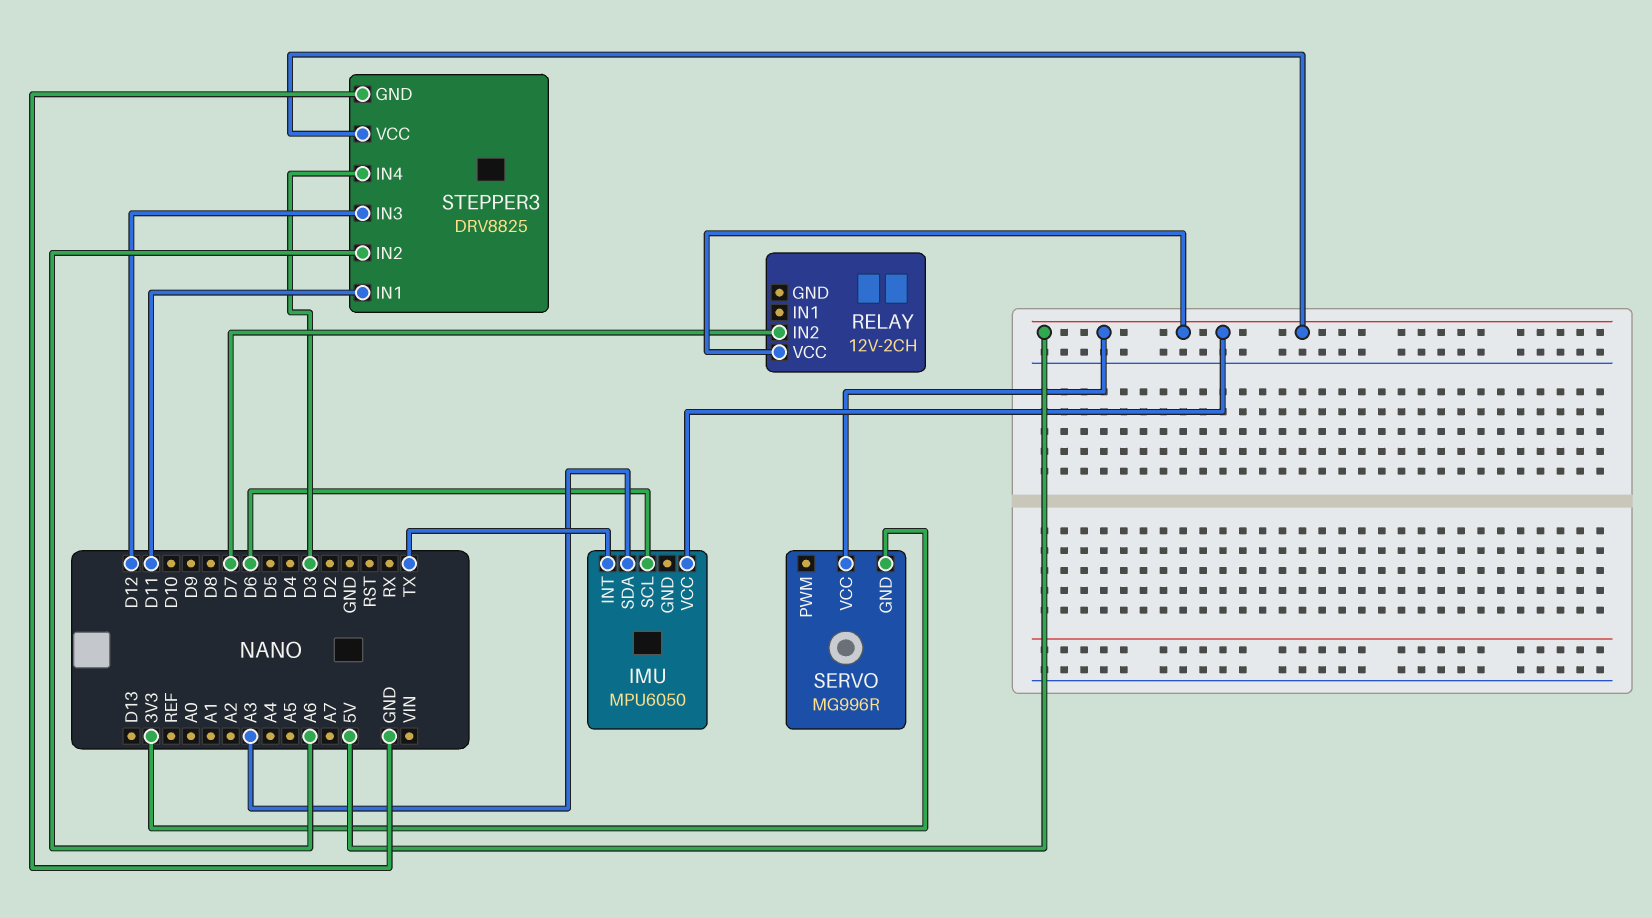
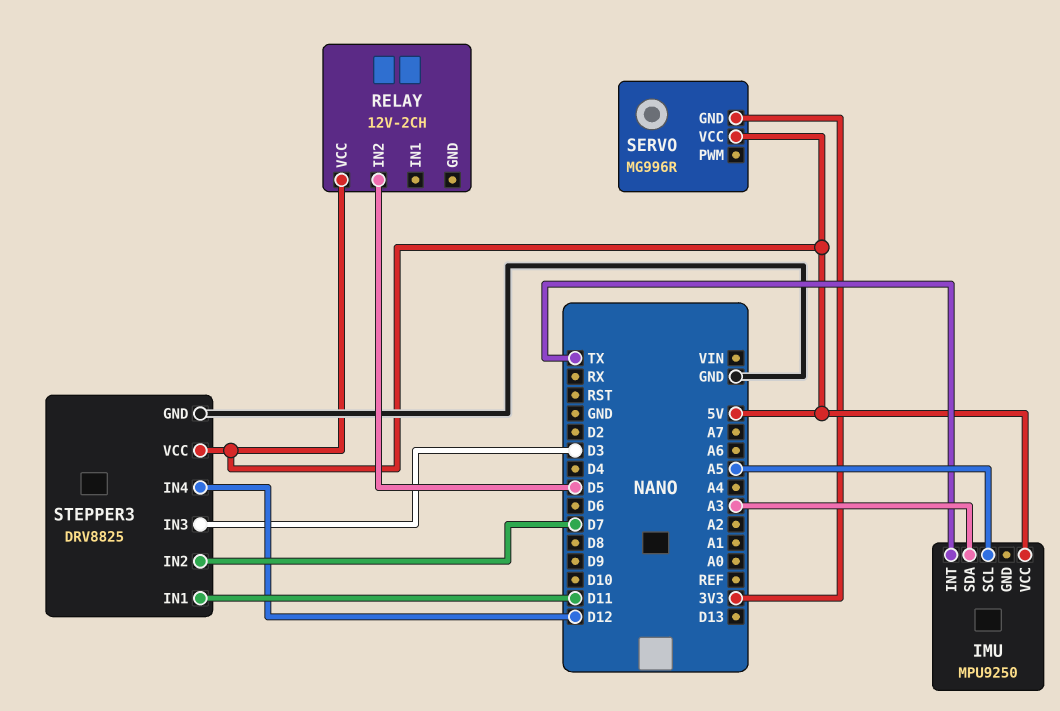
IMU: MPU6050 -> MPU9250
IMU pin SCL: D6 -> A5
RELAY pin IN2: D7 -> D5
STEPPER3 pin IN2: A6 -> D7
STEPPER3 pin IN3: D12 -> D3
STEPPER3 pin IN4: D3 -> D12

